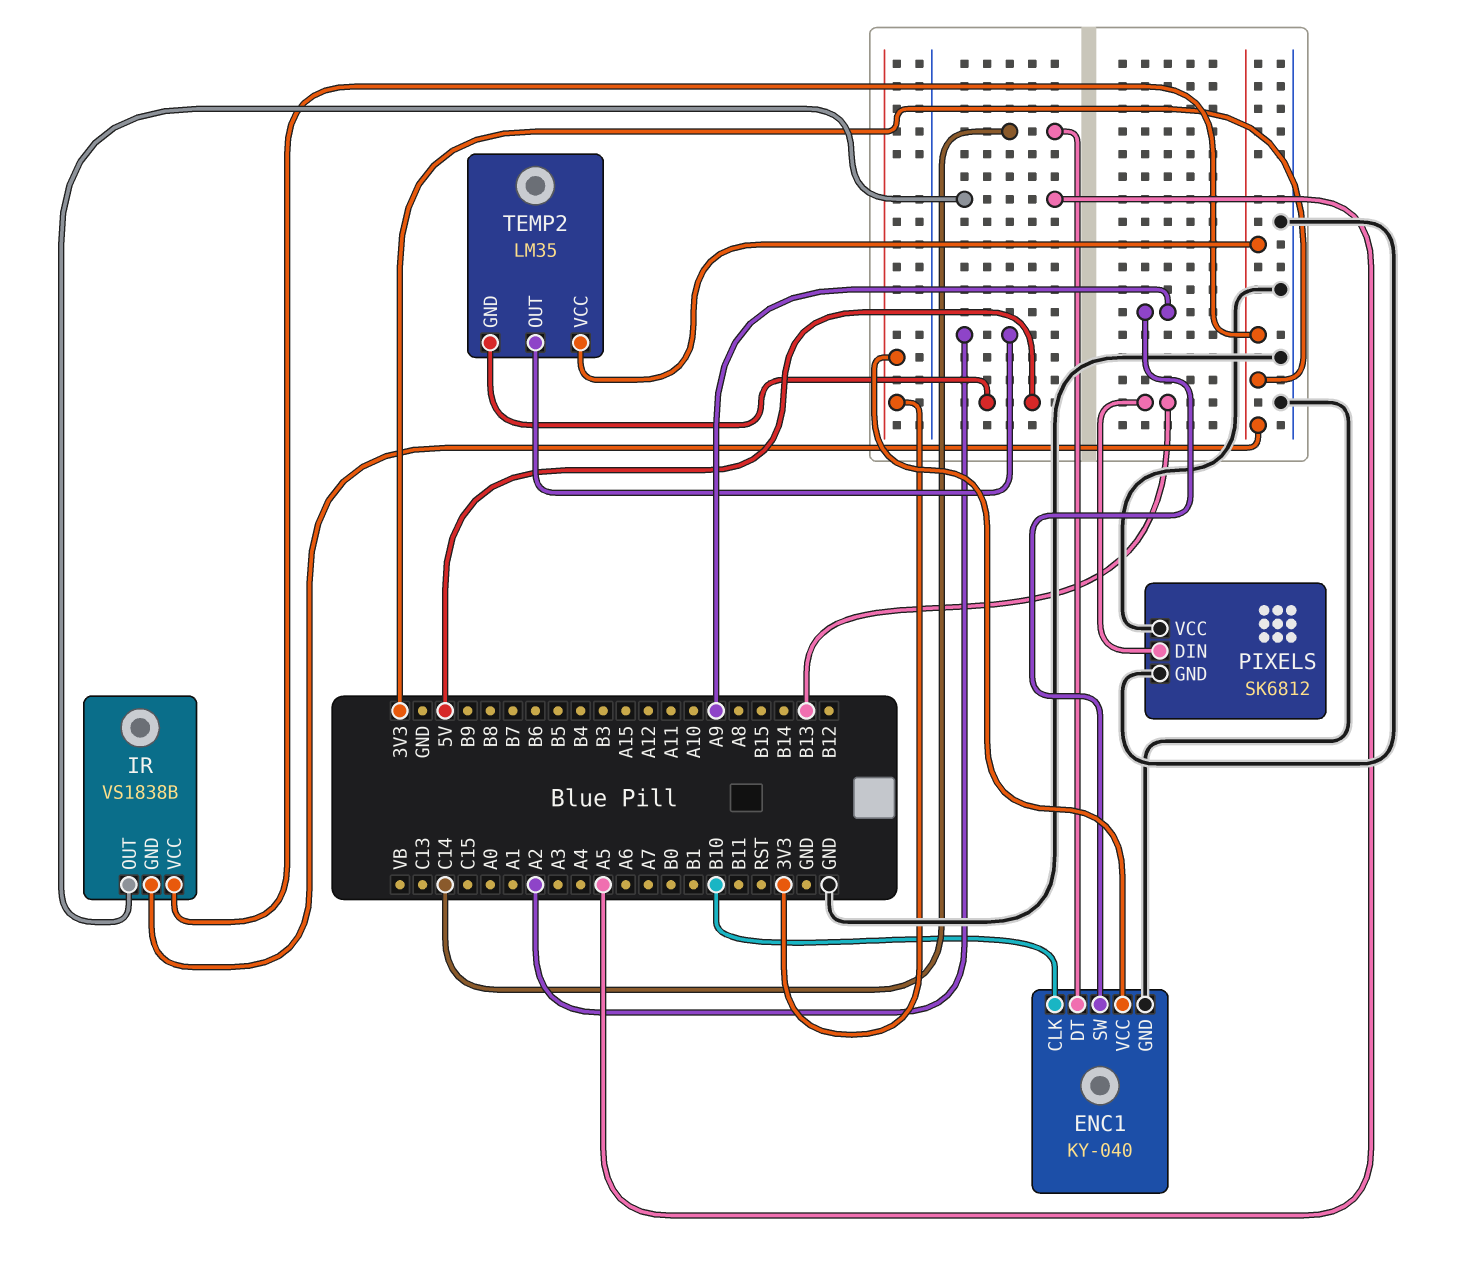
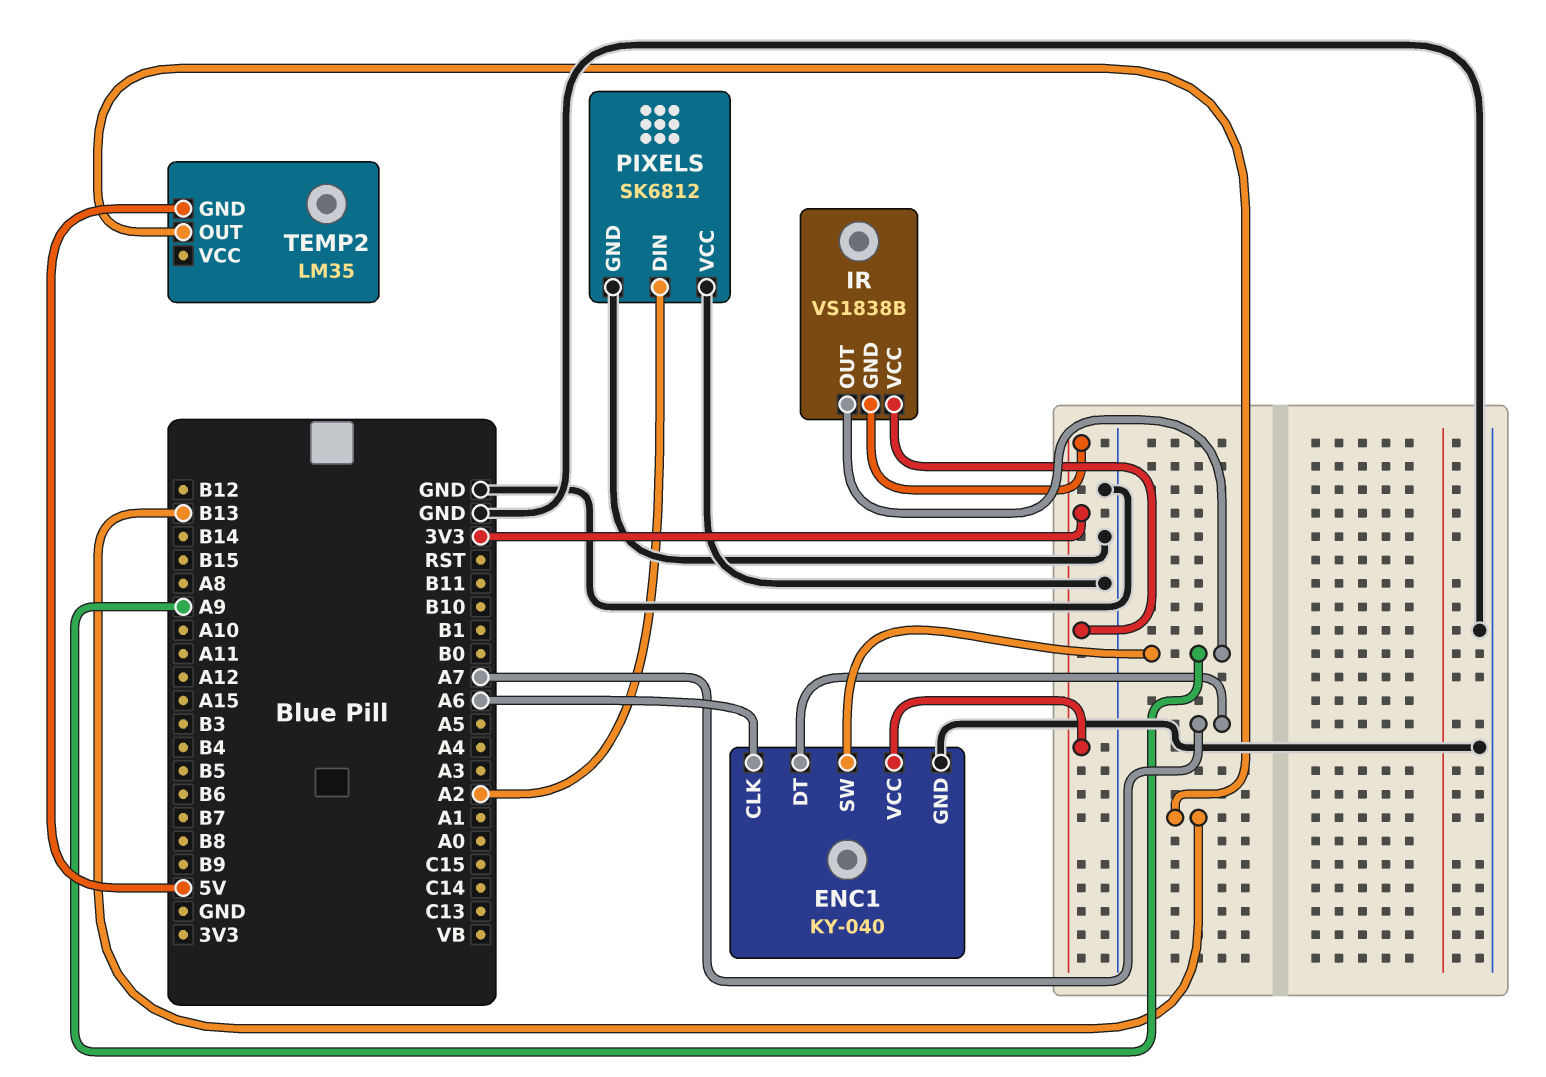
ENC1 pin CLK: B10 -> A6
ENC1 pin DT: C14 -> A7
IR pin OUT: A5 -> A9
PIXELS pin DIN: B13 -> A2
TEMP2 pin OUT: A2 -> B13
TEMP2 pin VCC: 3V3 -> none

